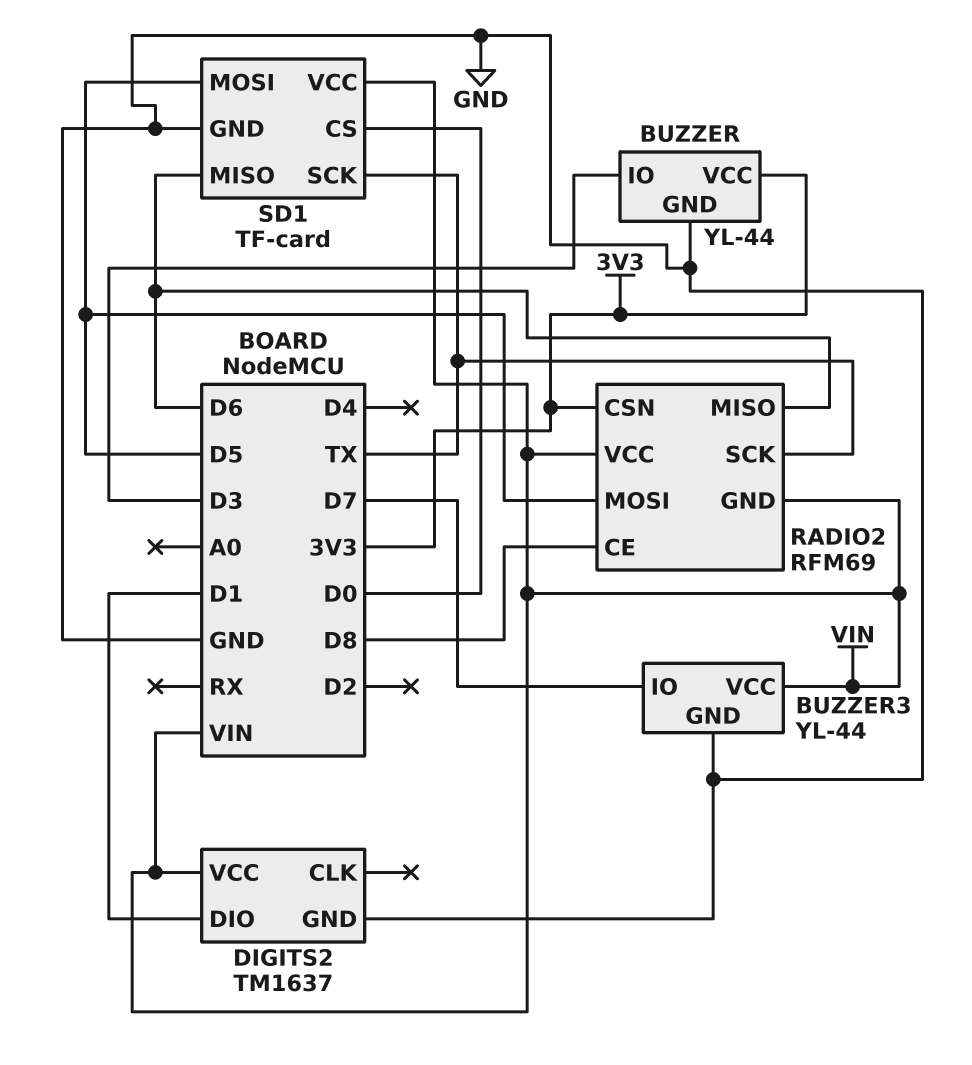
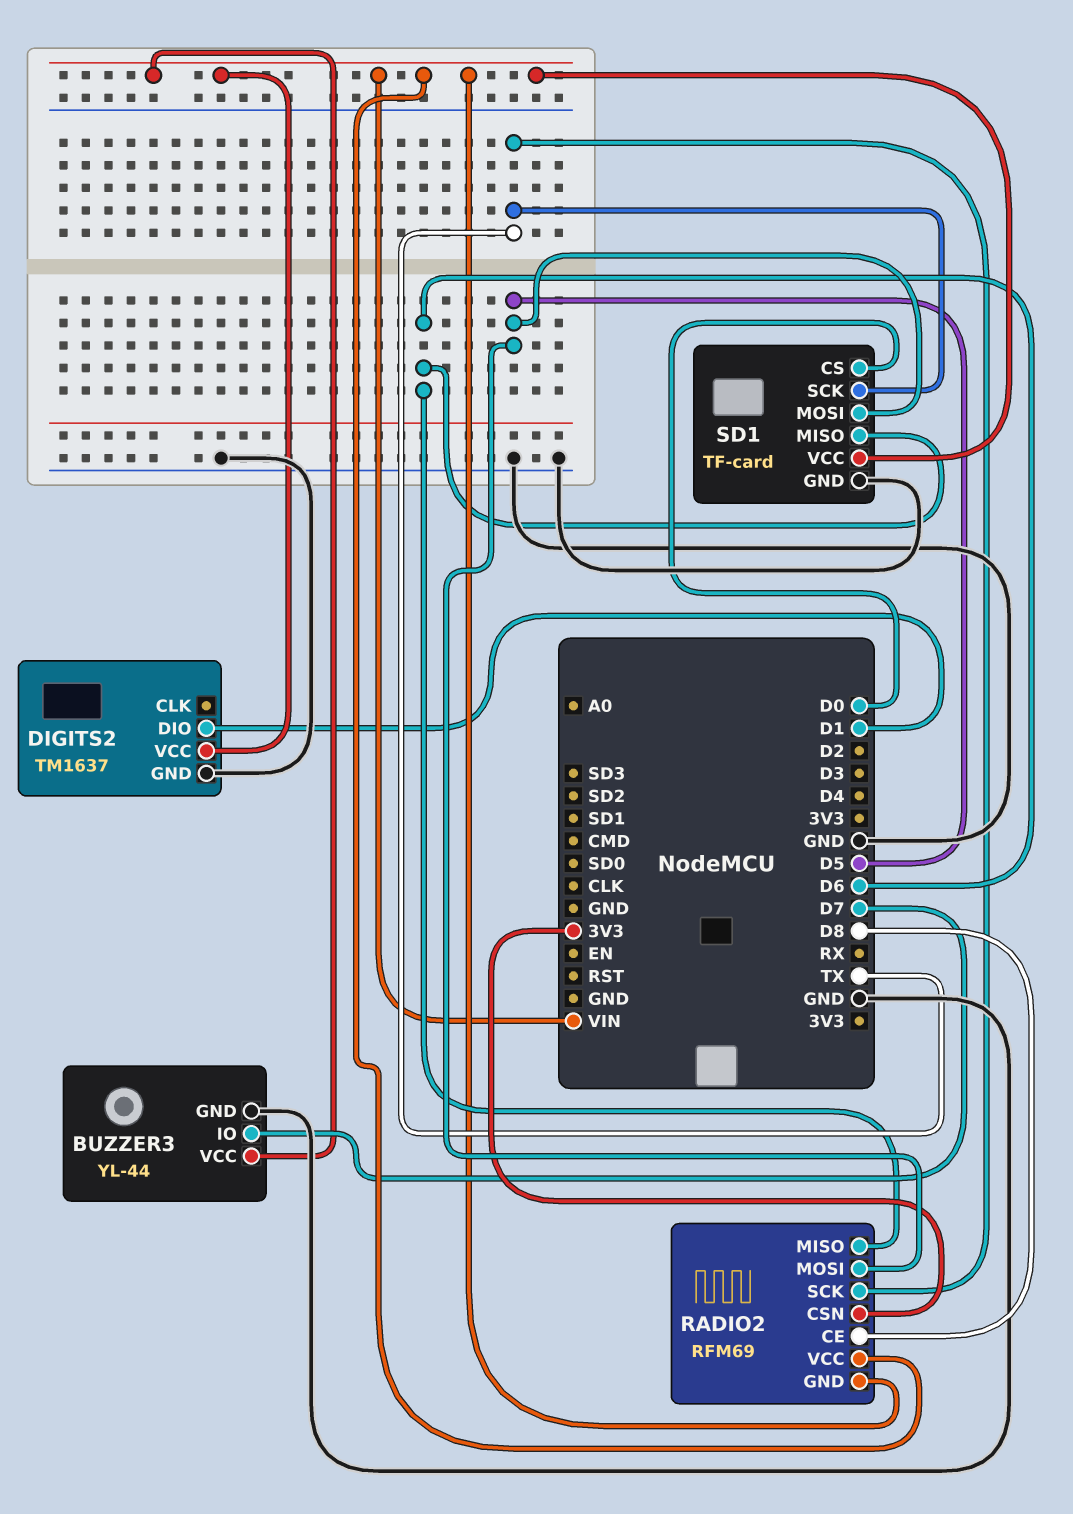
BUZZER: YL-44 -> none
BUZZER pin GND: GND -> none
BUZZER pin IO: D3 -> none
BUZZER pin VCC: 3V3 -> none

